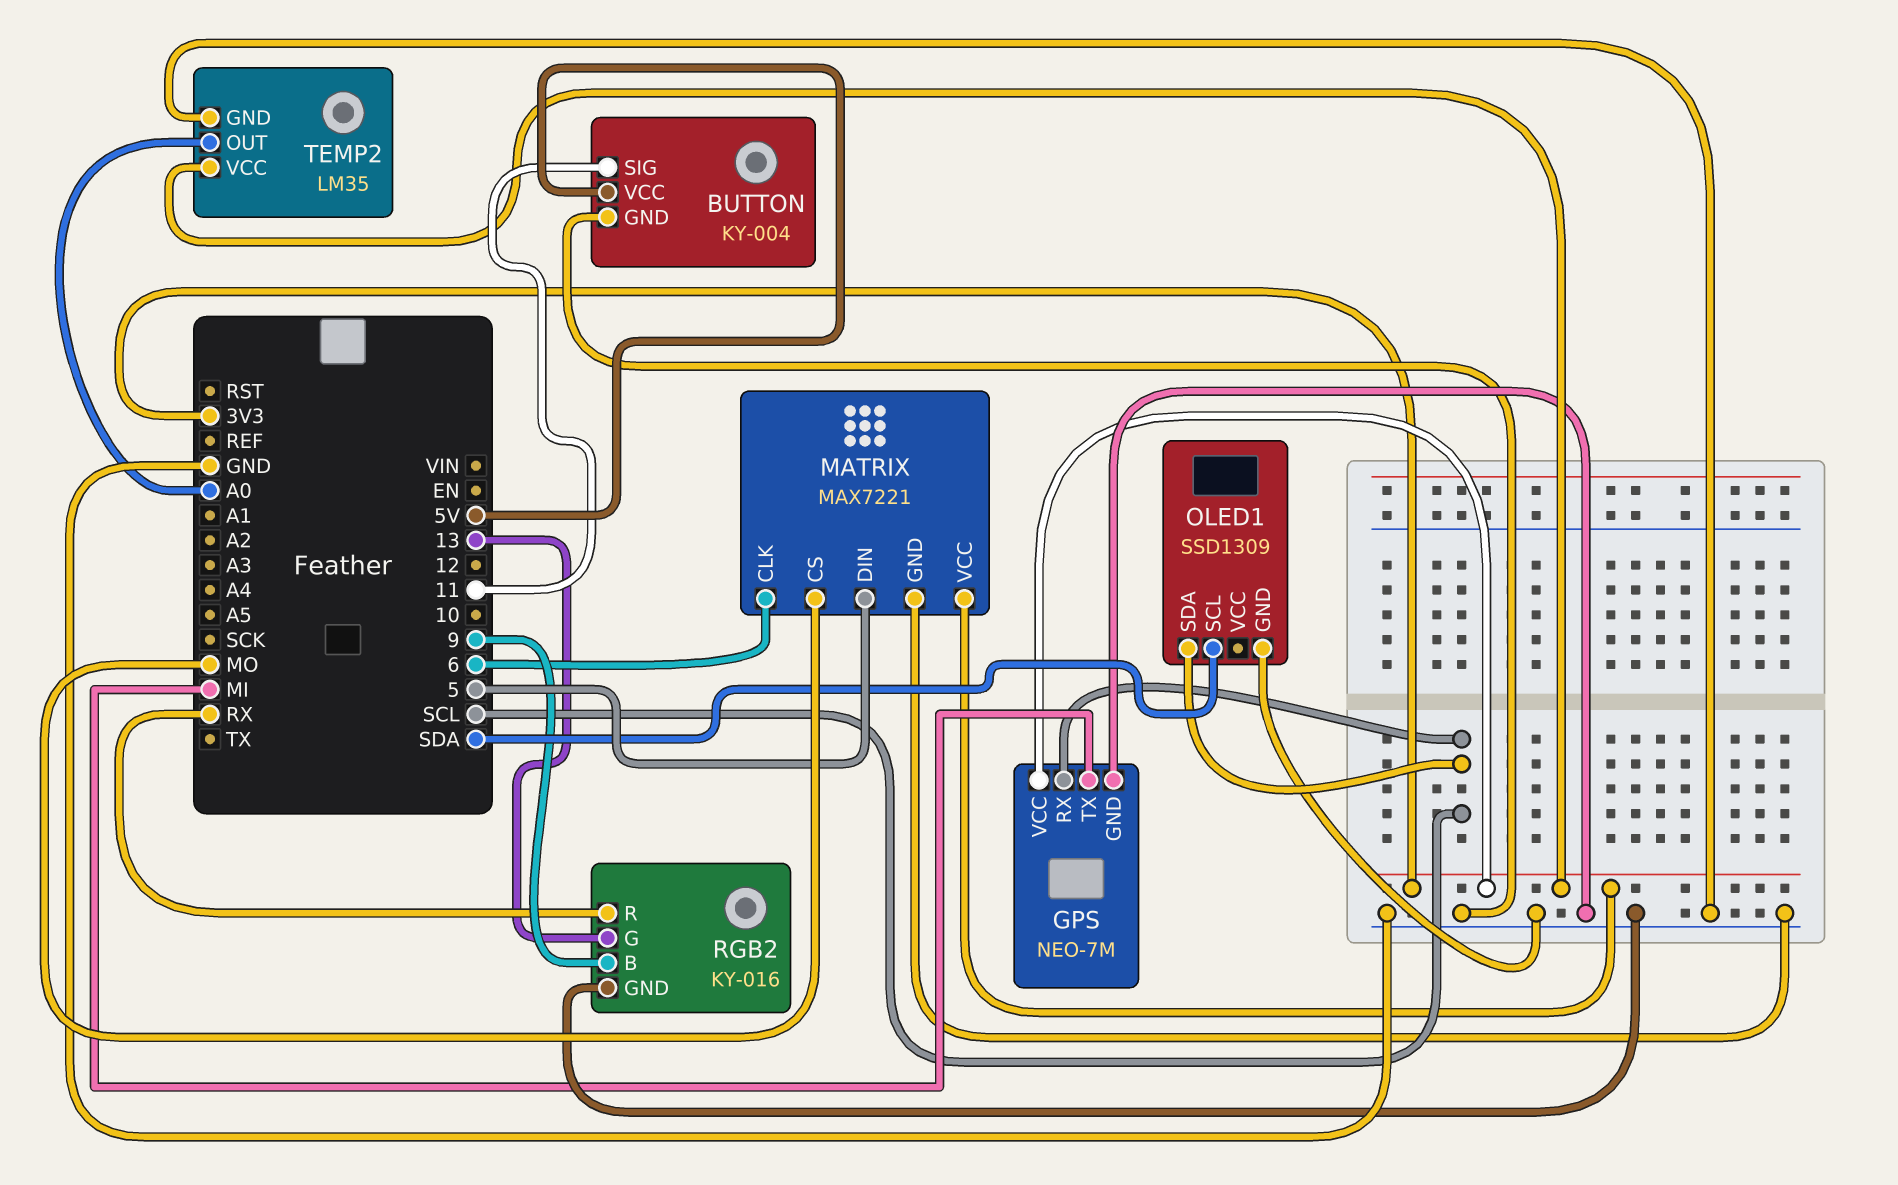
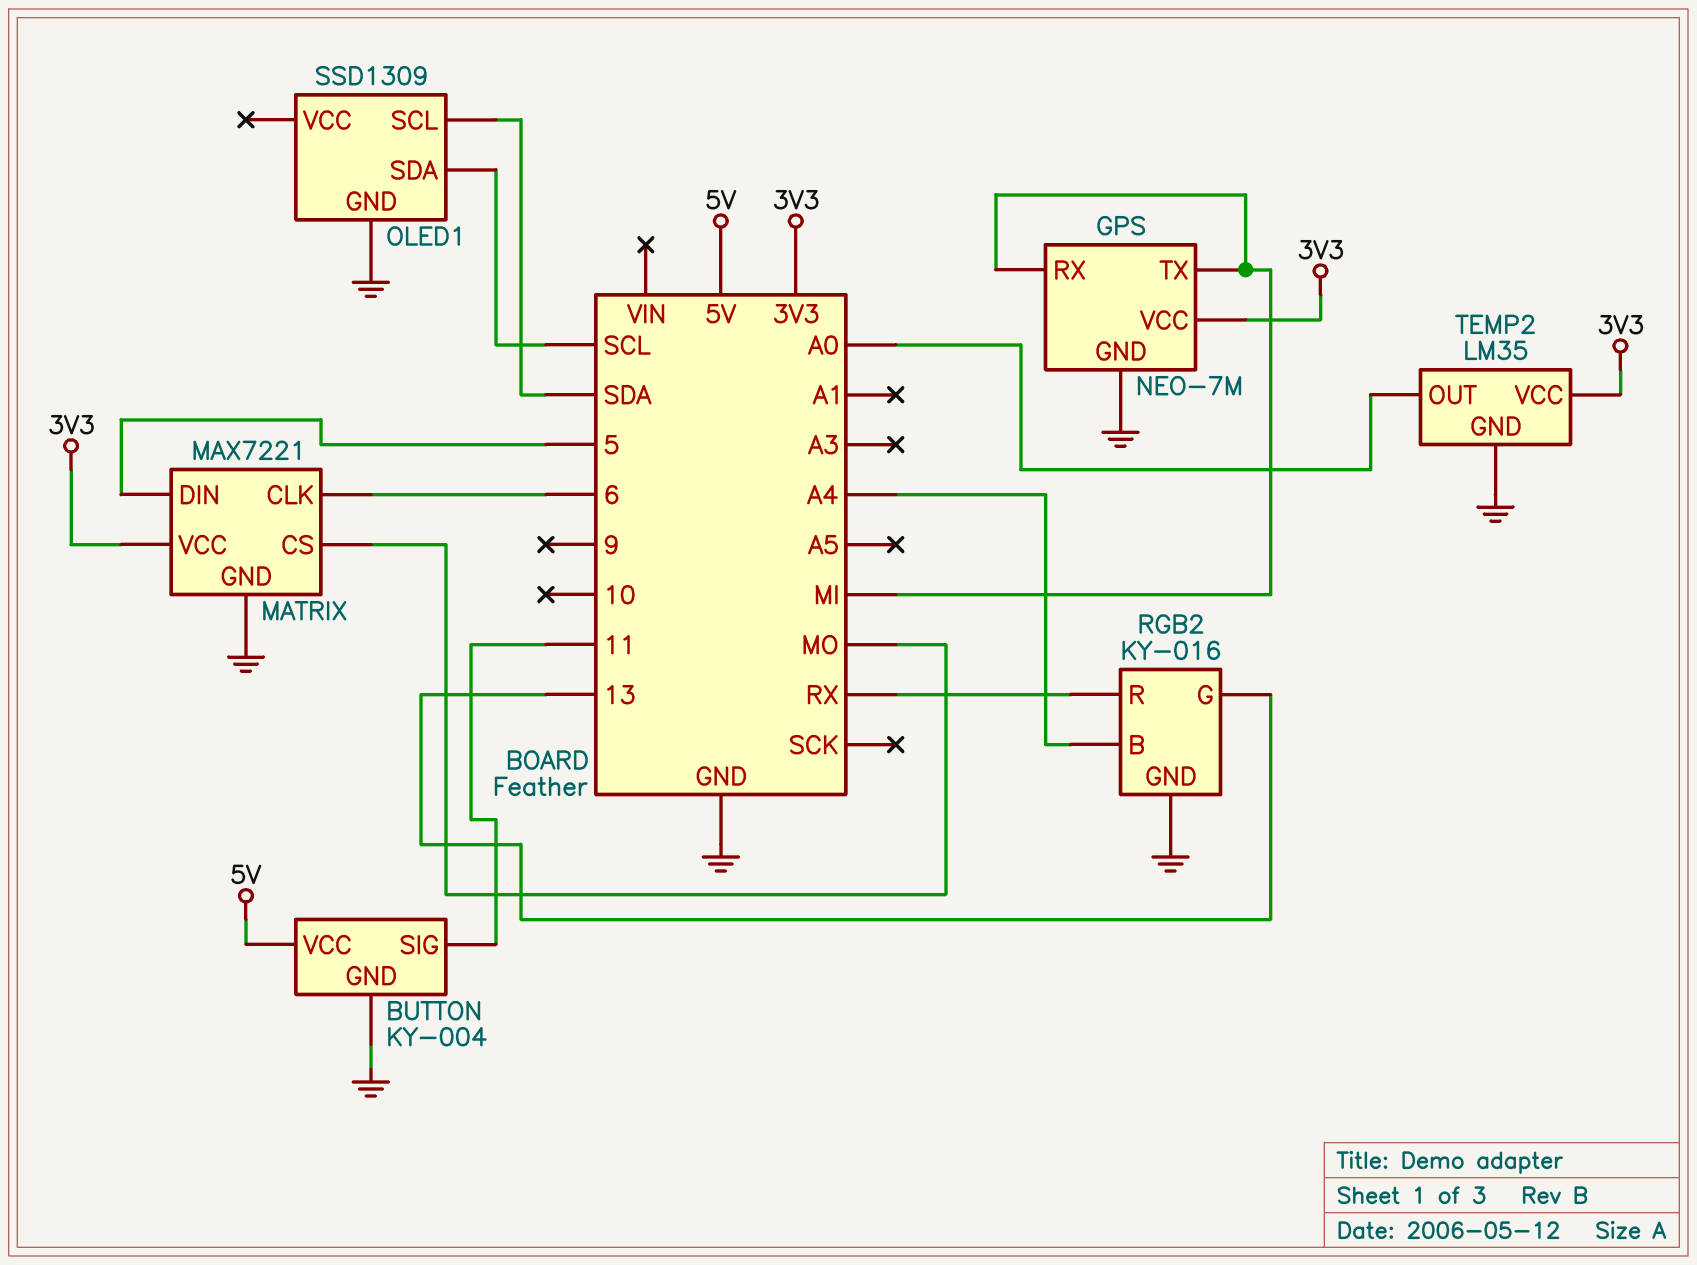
GPS pin RX: SCL -> MI
RGB2 pin B: 9 -> A4

